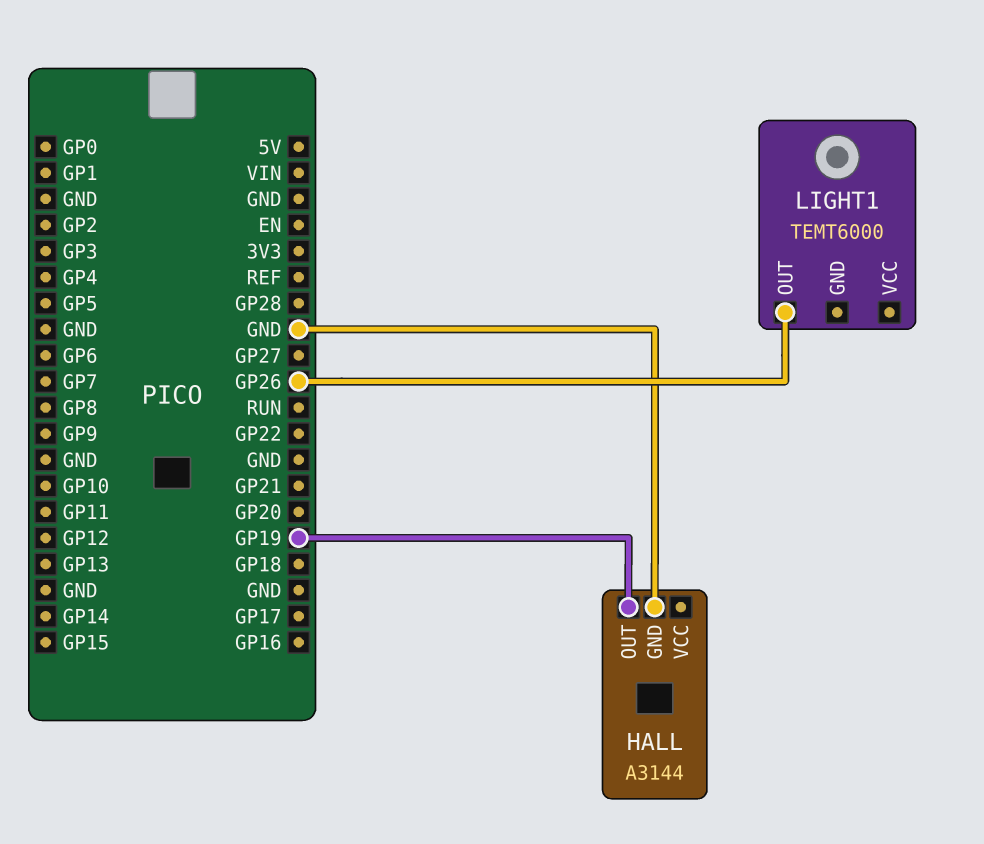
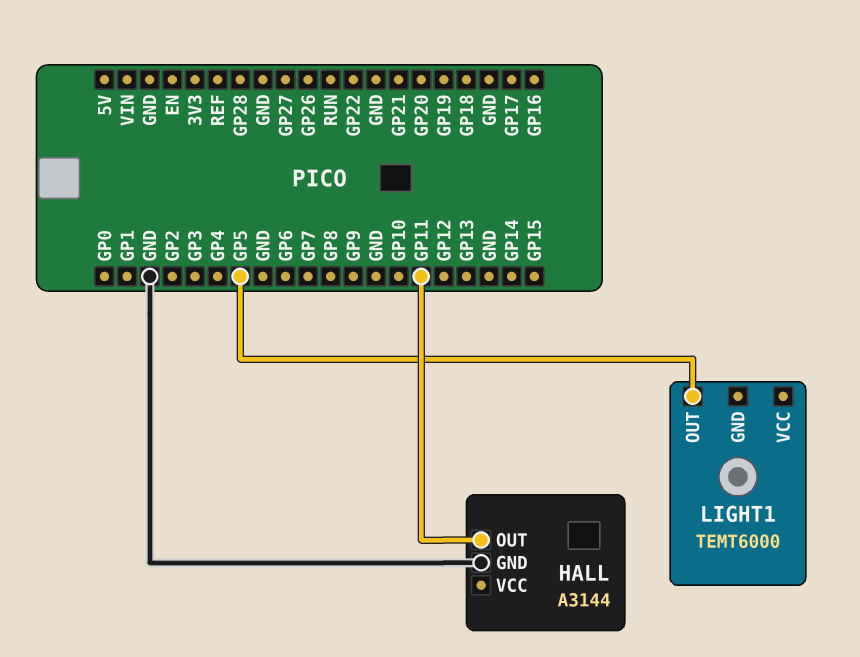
HALL pin OUT: GP19 -> GP11
LIGHT1 pin OUT: GP26 -> GP5

